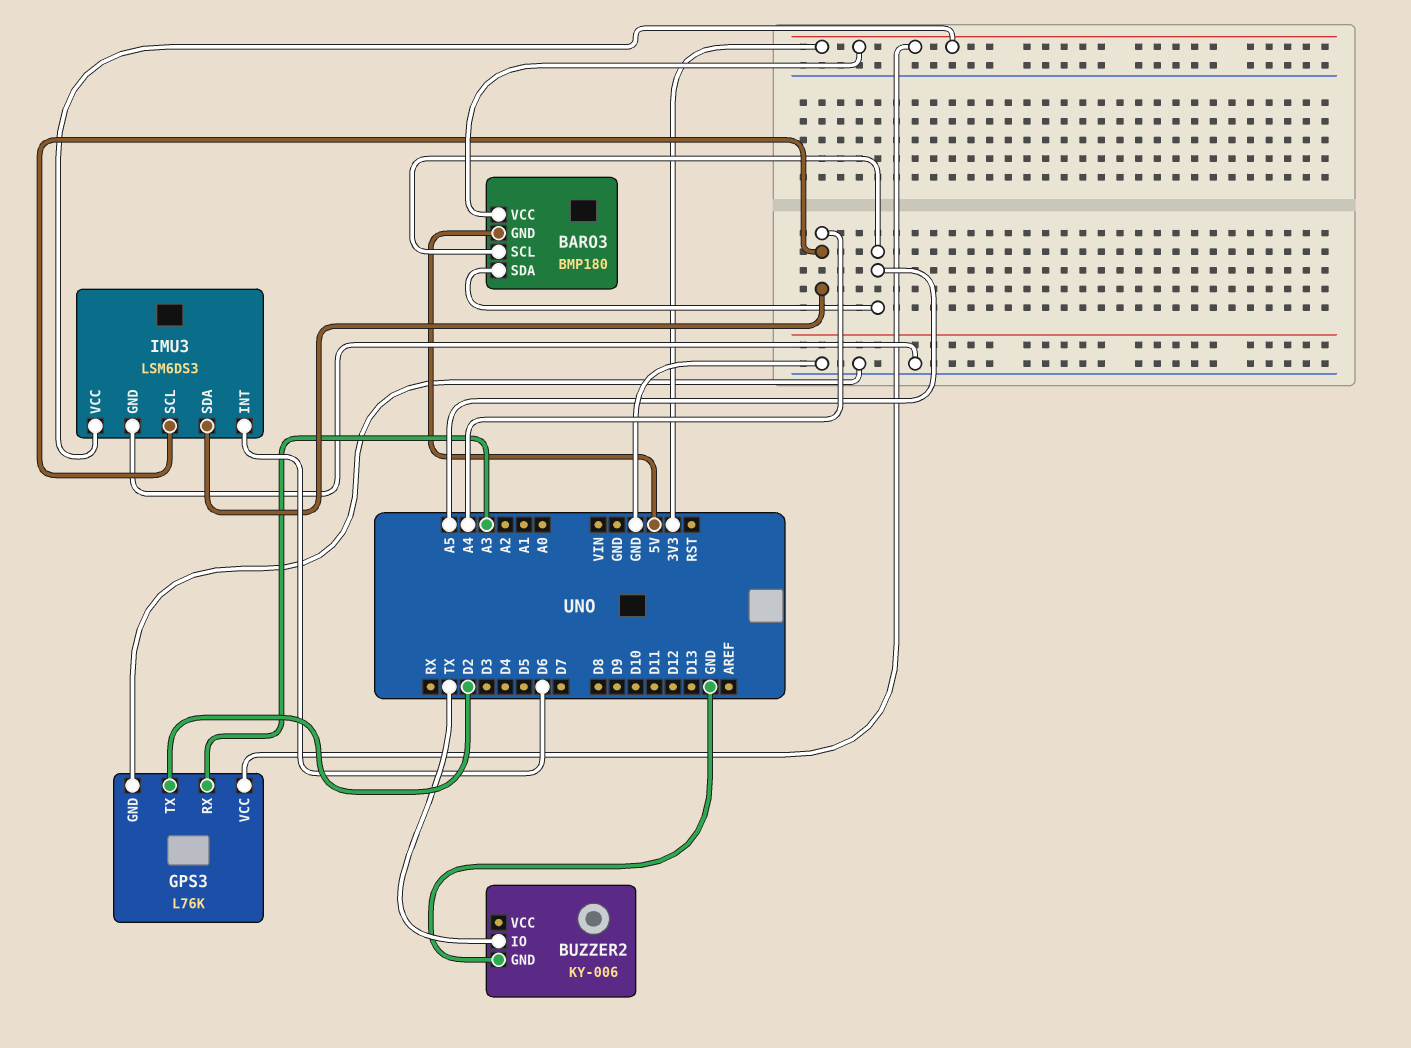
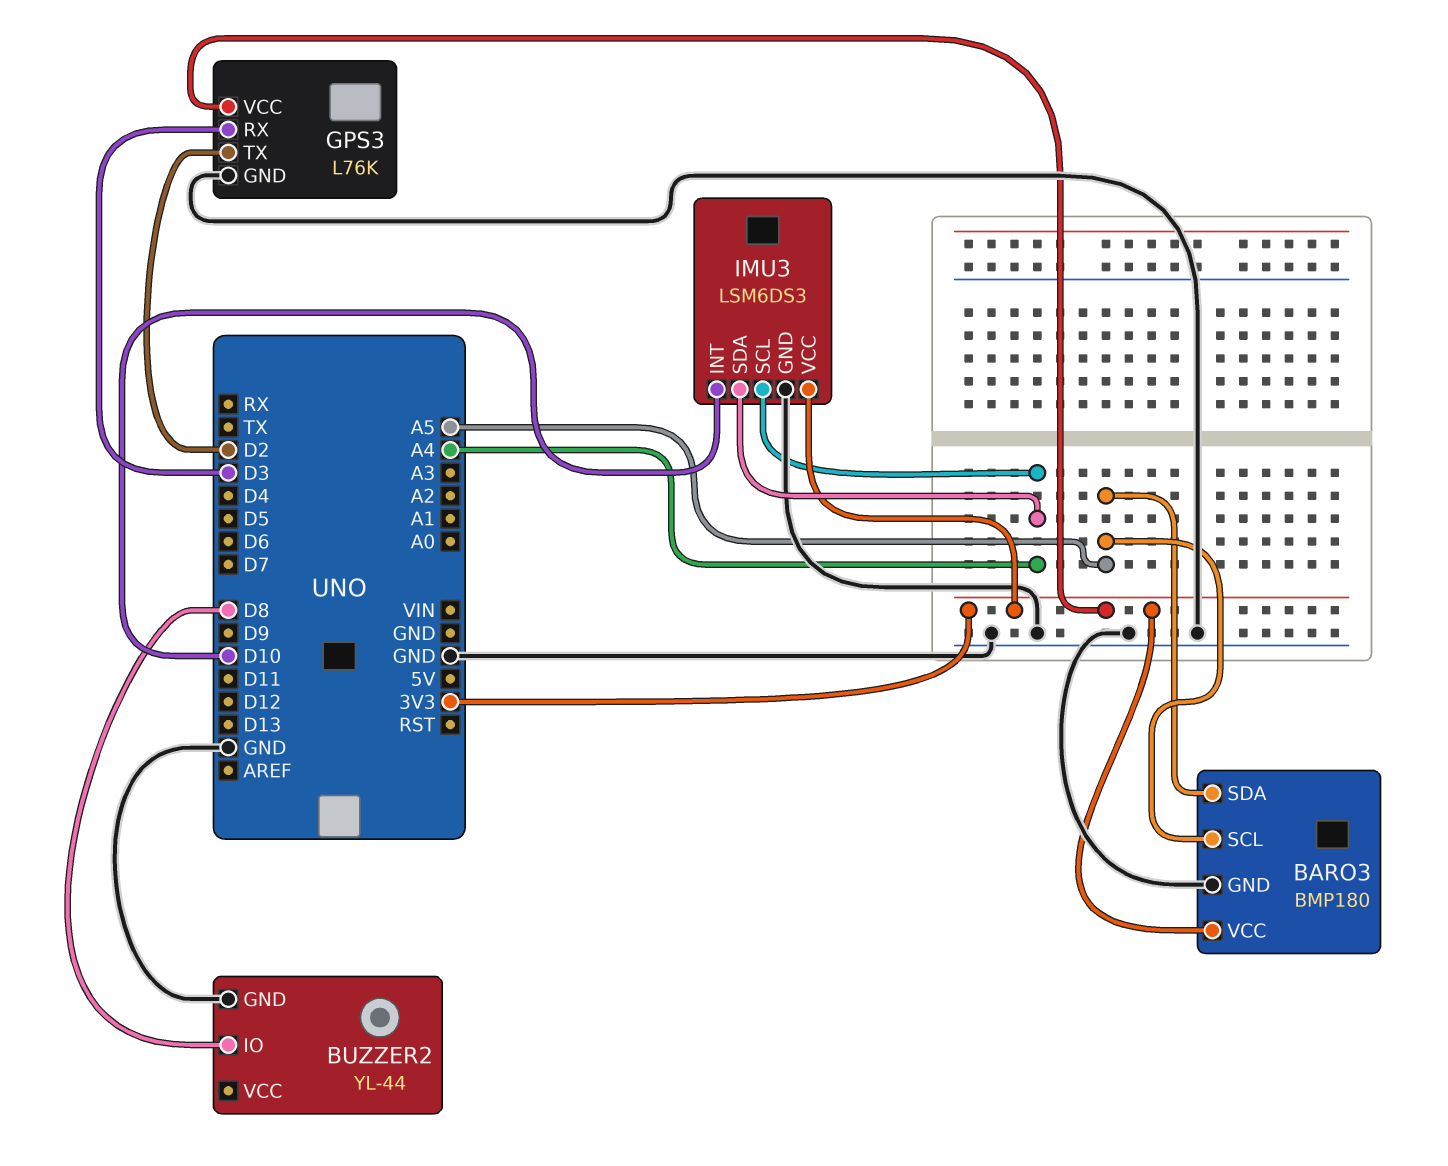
BARO3 pin GND: 5V -> GND
BUZZER2: KY-006 -> YL-44
BUZZER2 pin IO: TX -> D8
GPS3 pin RX: A3 -> D3
IMU3 pin INT: D6 -> D10

